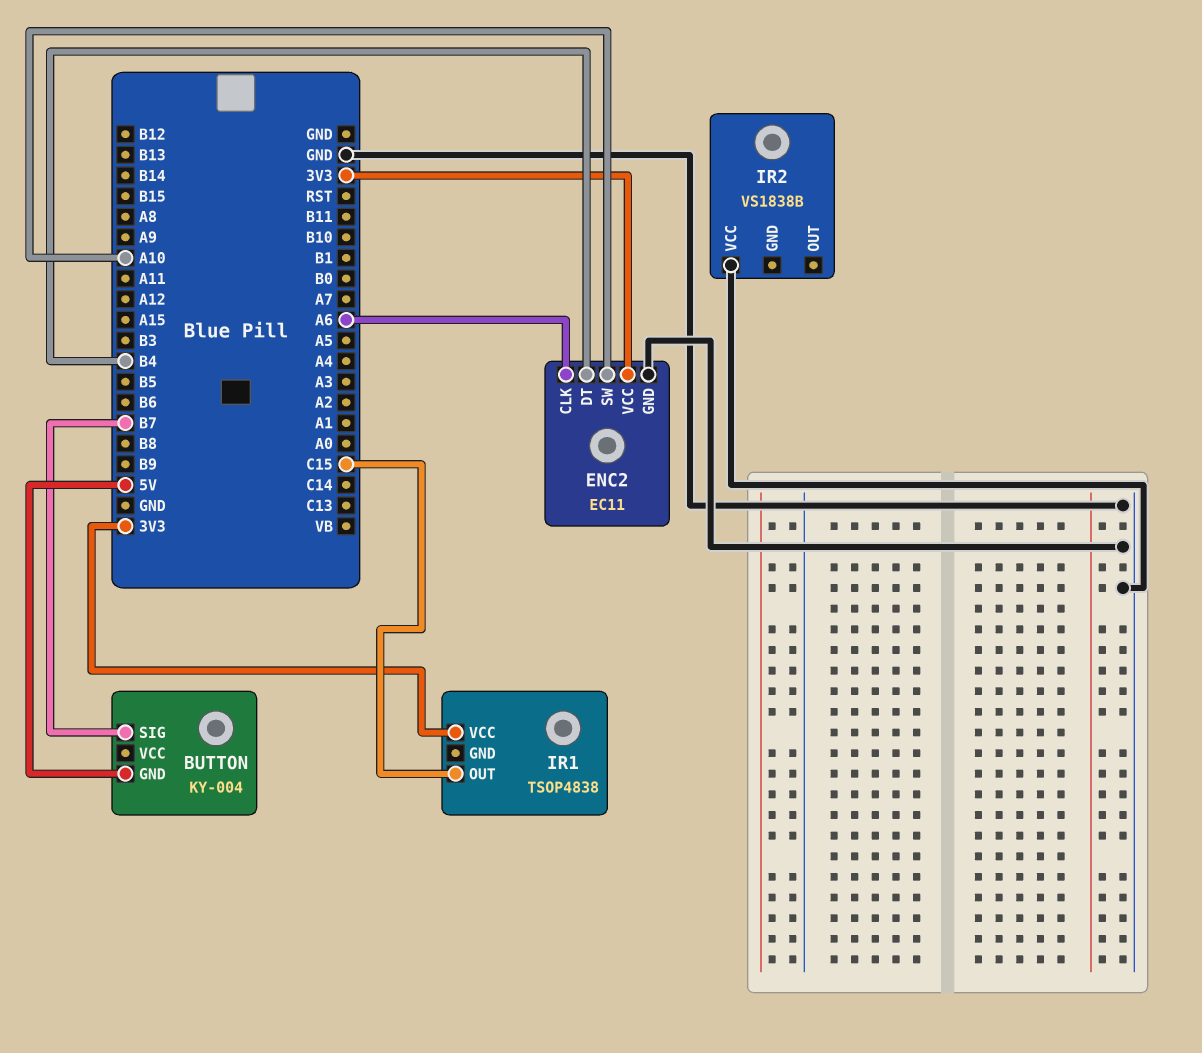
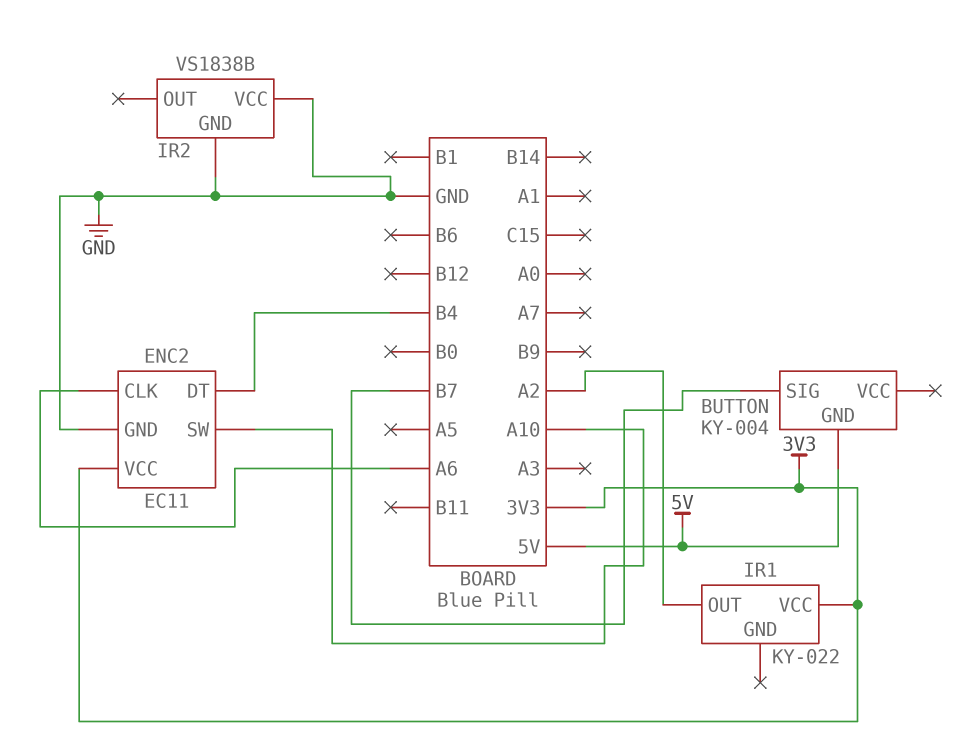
IR1: TSOP4838 -> KY-022
IR1 pin OUT: C15 -> A2
IR2 pin GND: none -> GND

